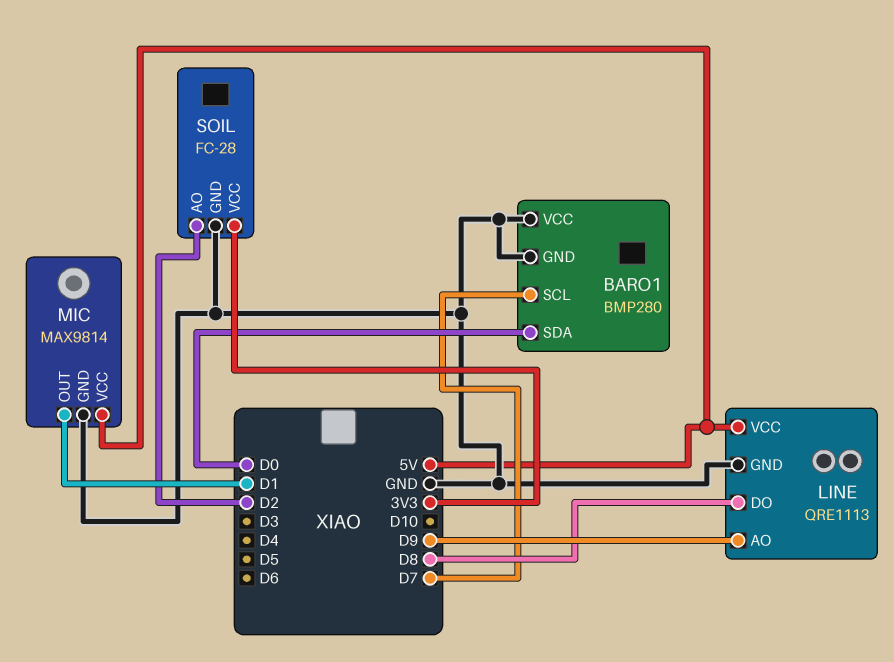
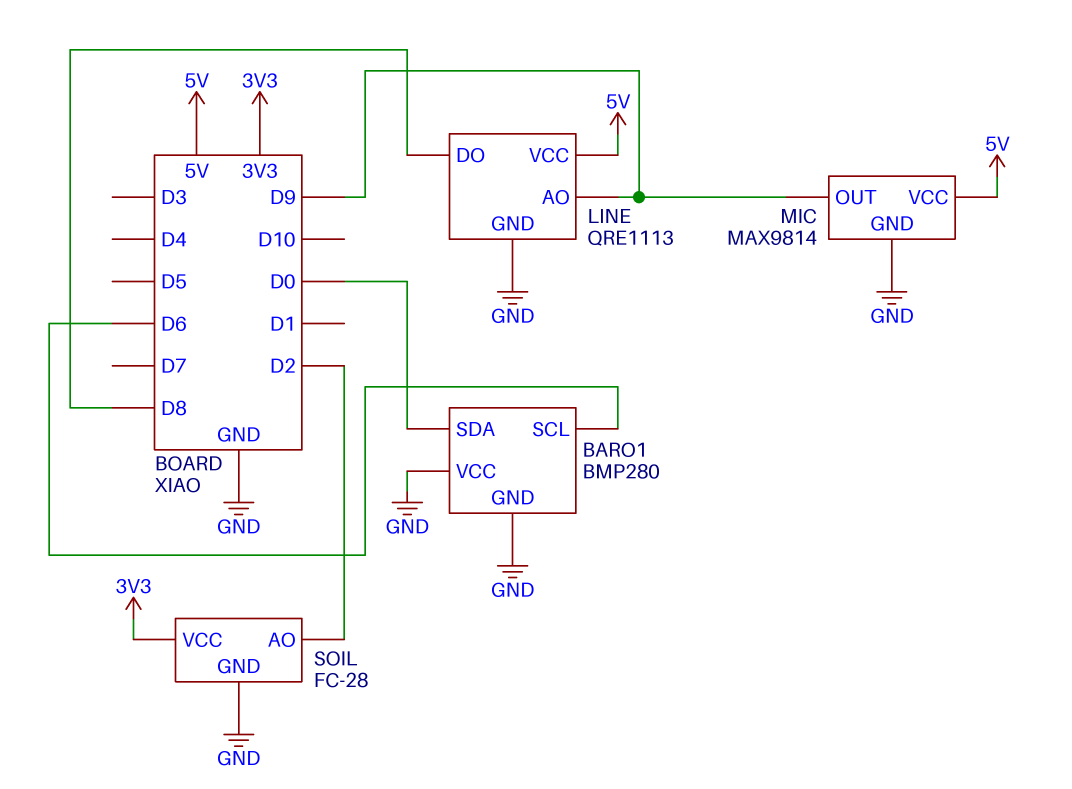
BARO1 pin SCL: D7 -> D6
MIC pin OUT: D1 -> D9

